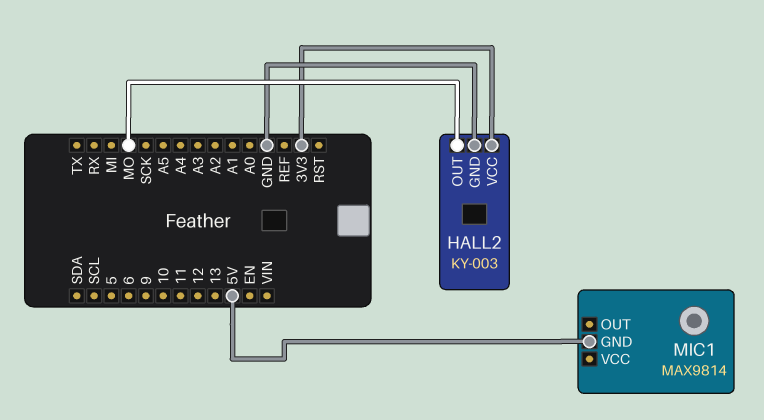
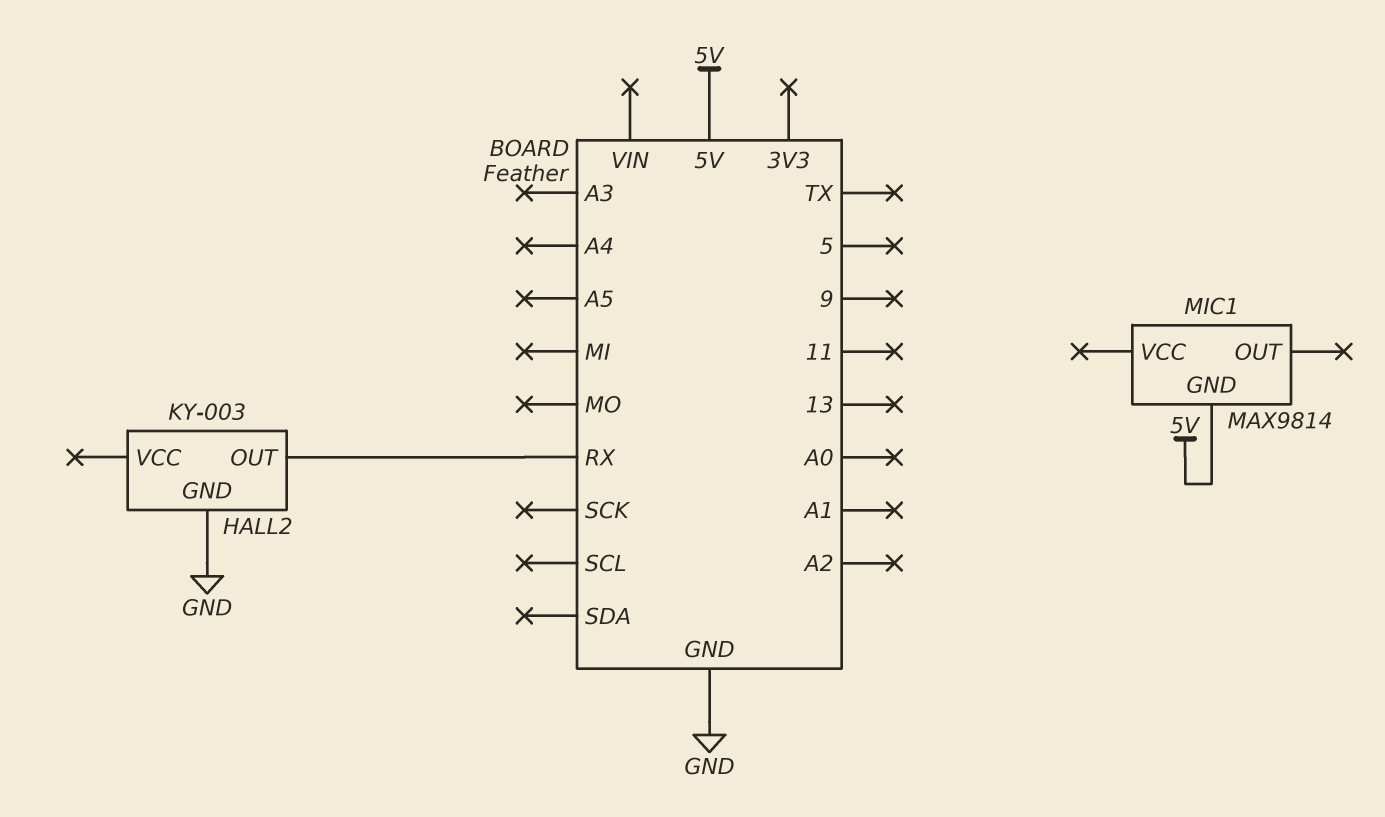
HALL2 pin OUT: MO -> RX
HALL2 pin VCC: 3V3 -> none

